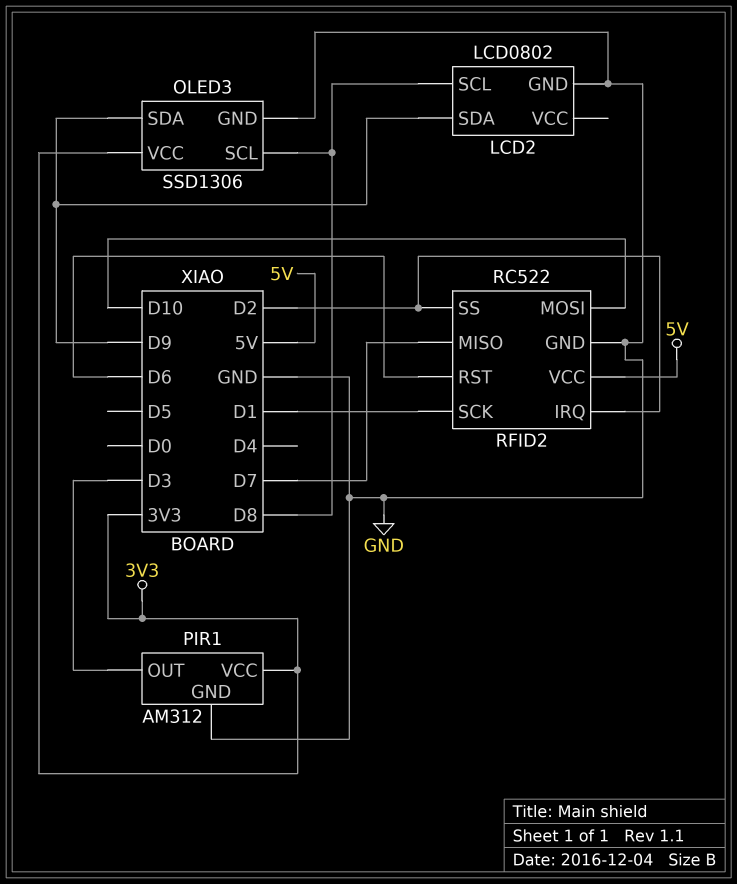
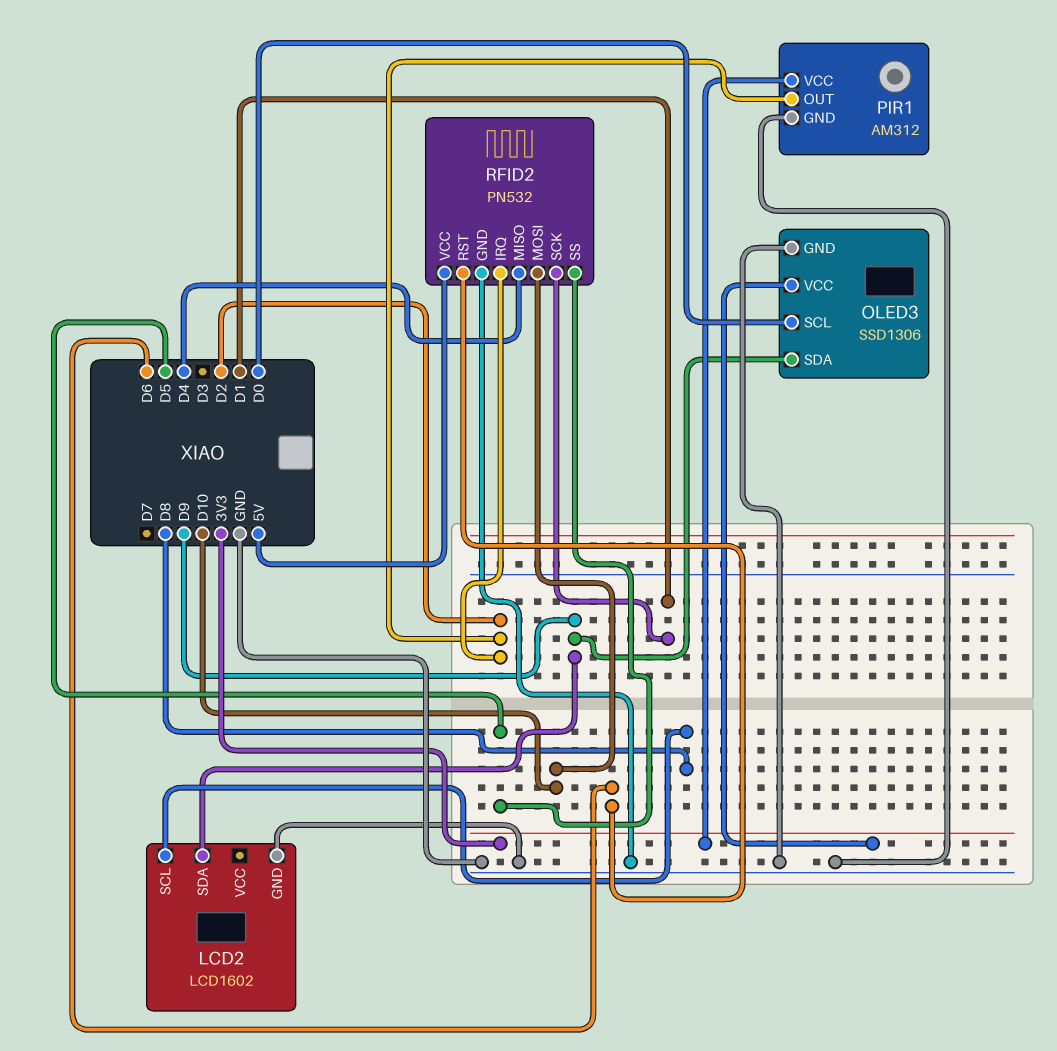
LCD2: LCD0802 -> LCD1602
OLED3 pin SCL: D8 -> D0
PIR1 pin OUT: D3 -> D2
RFID2: RC522 -> PN532
RFID2 pin MISO: D7 -> D4
RFID2 pin SS: D2 -> D5

